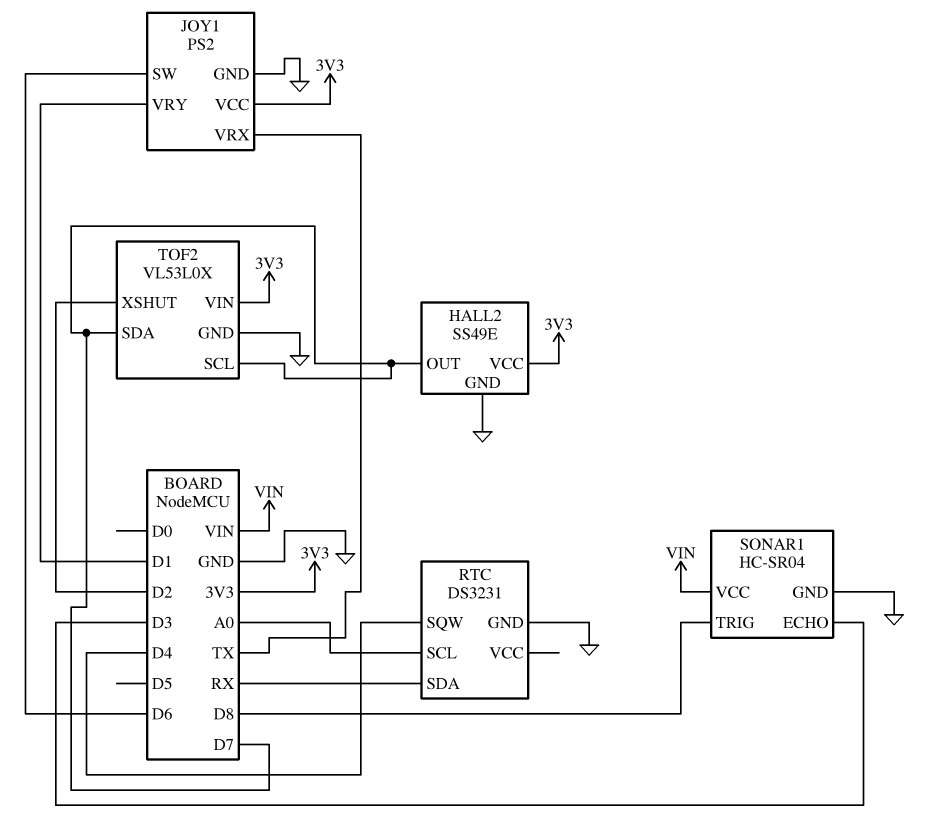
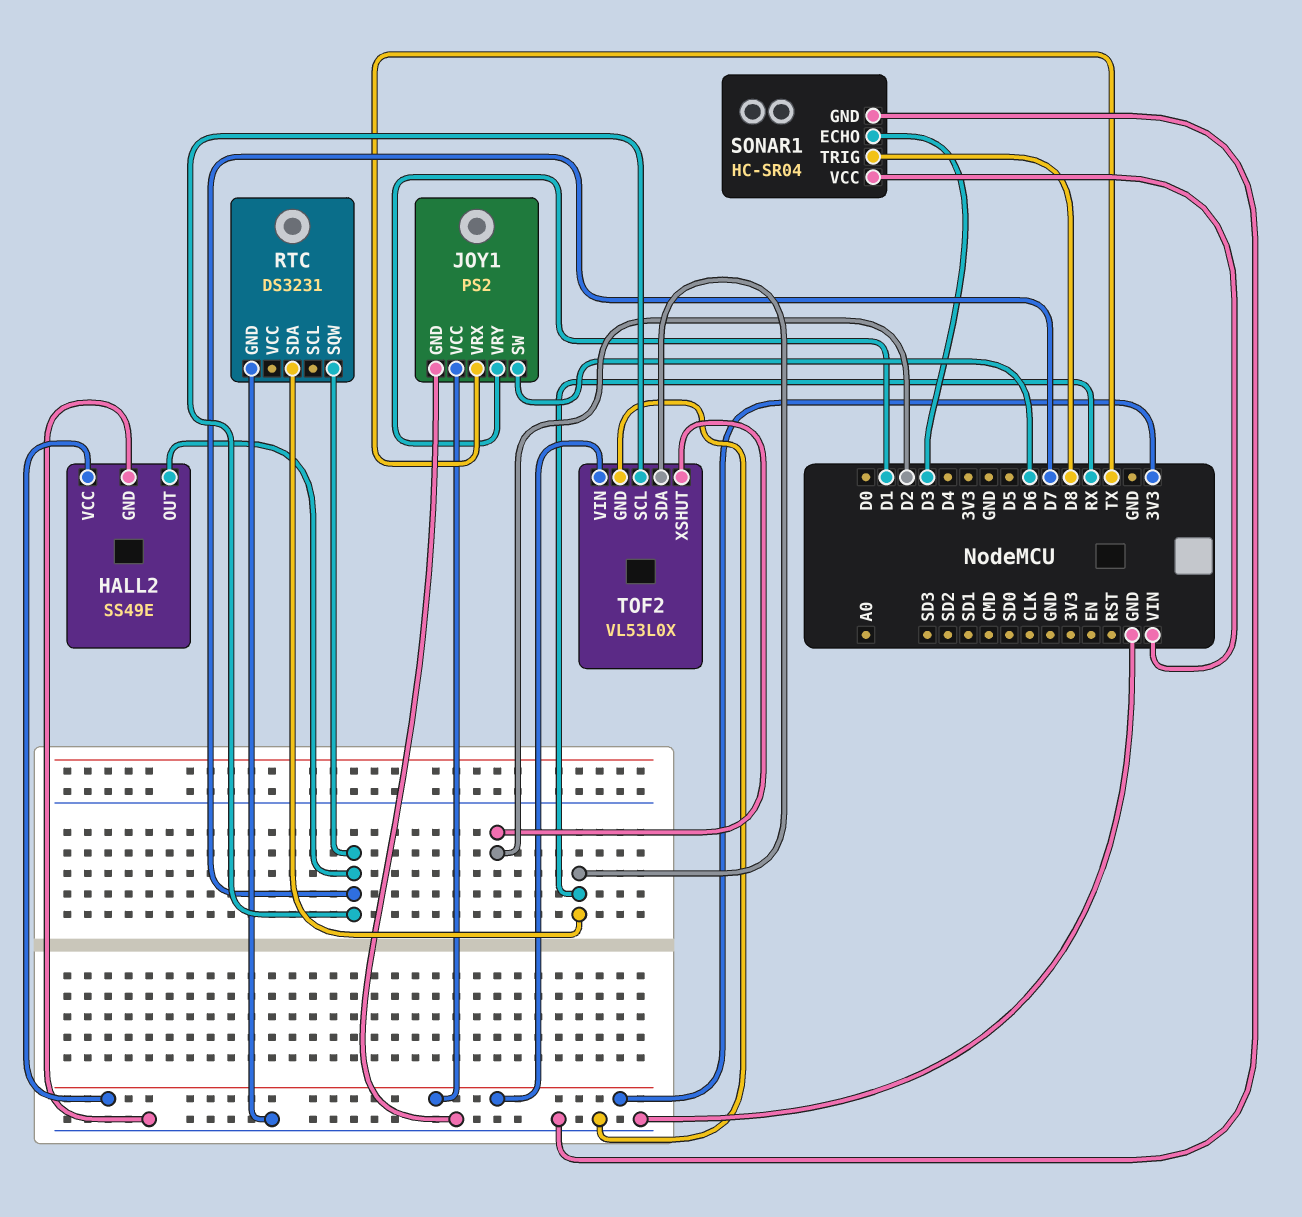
RTC pin SCL: A0 -> none
RTC pin SQW: D4 -> D7
TOF2 pin SDA: D7 -> RX

